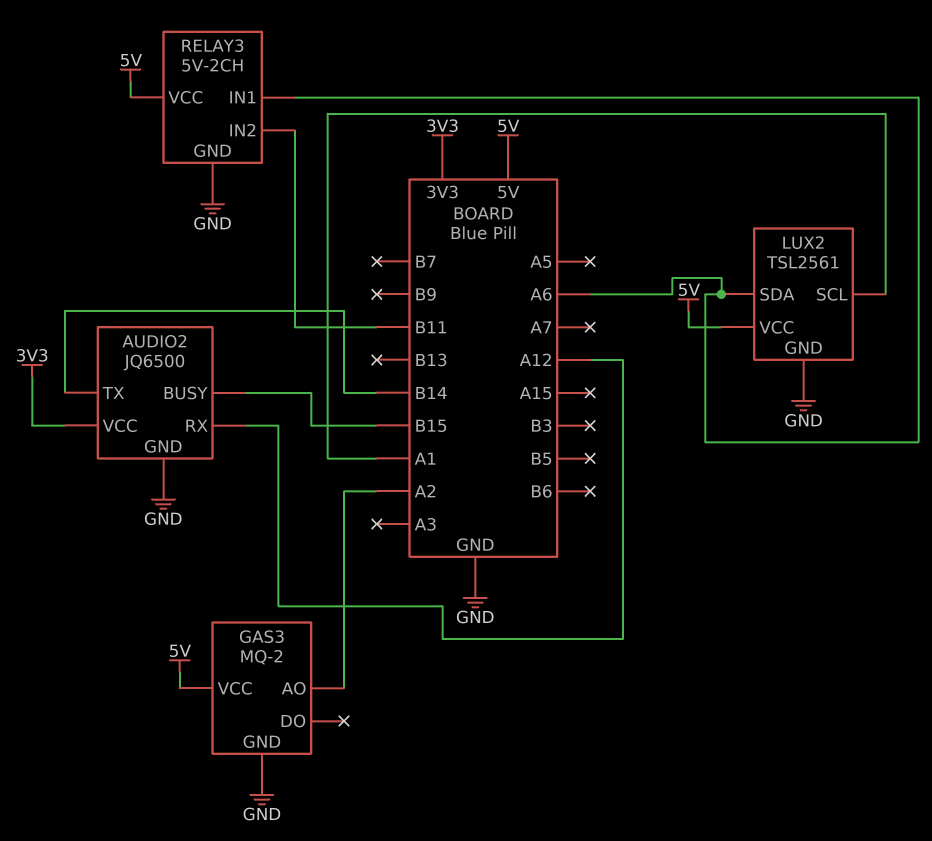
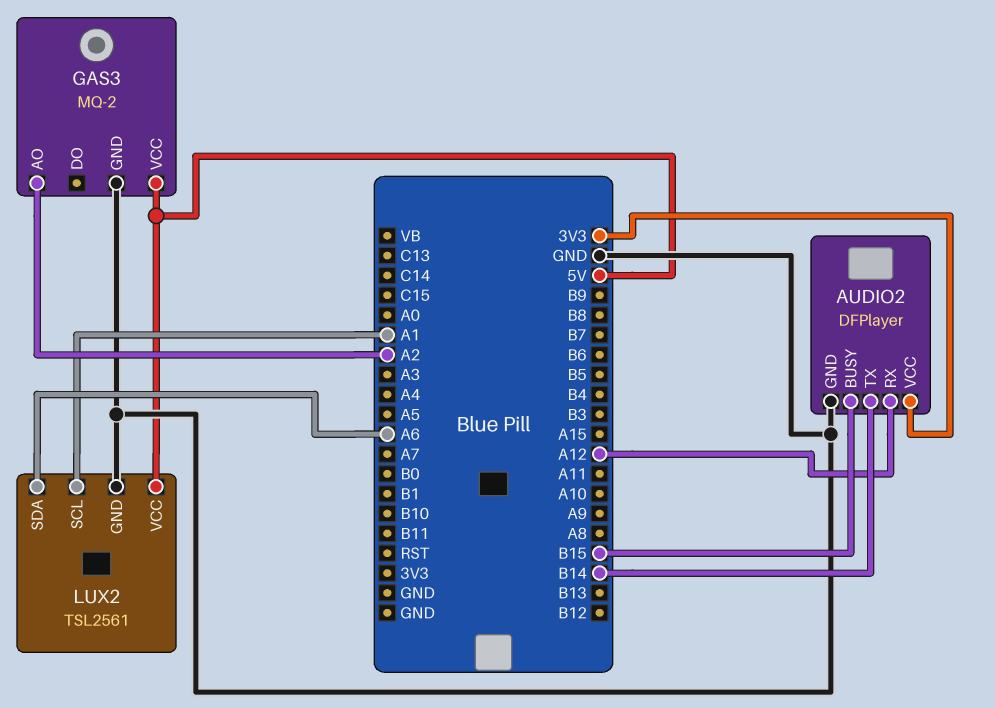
AUDIO2: JQ6500 -> DFPlayer
RELAY3: 5V-2CH -> none
RELAY3 pin GND: GND -> none
RELAY3 pin IN1: A6 -> none
RELAY3 pin IN2: B11 -> none
RELAY3 pin VCC: 5V -> none

